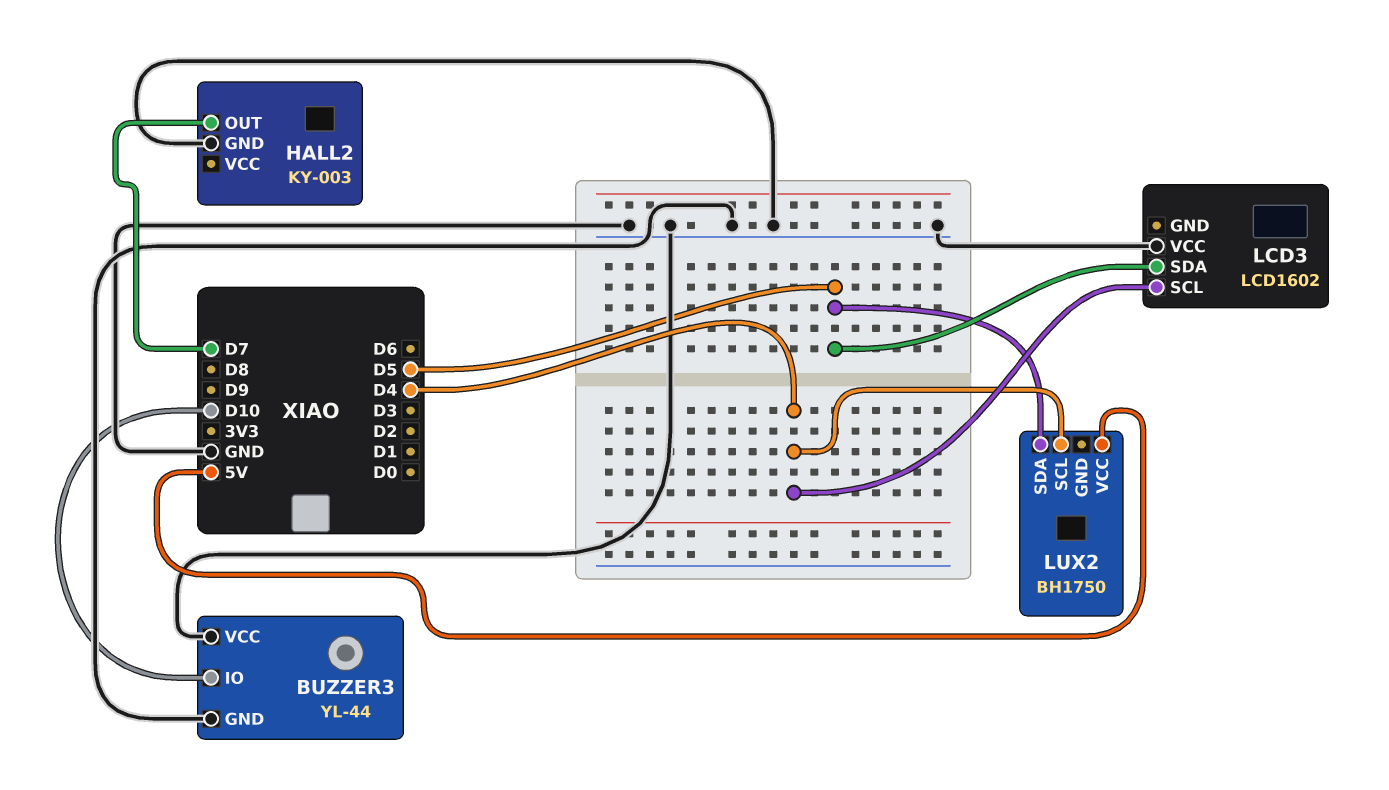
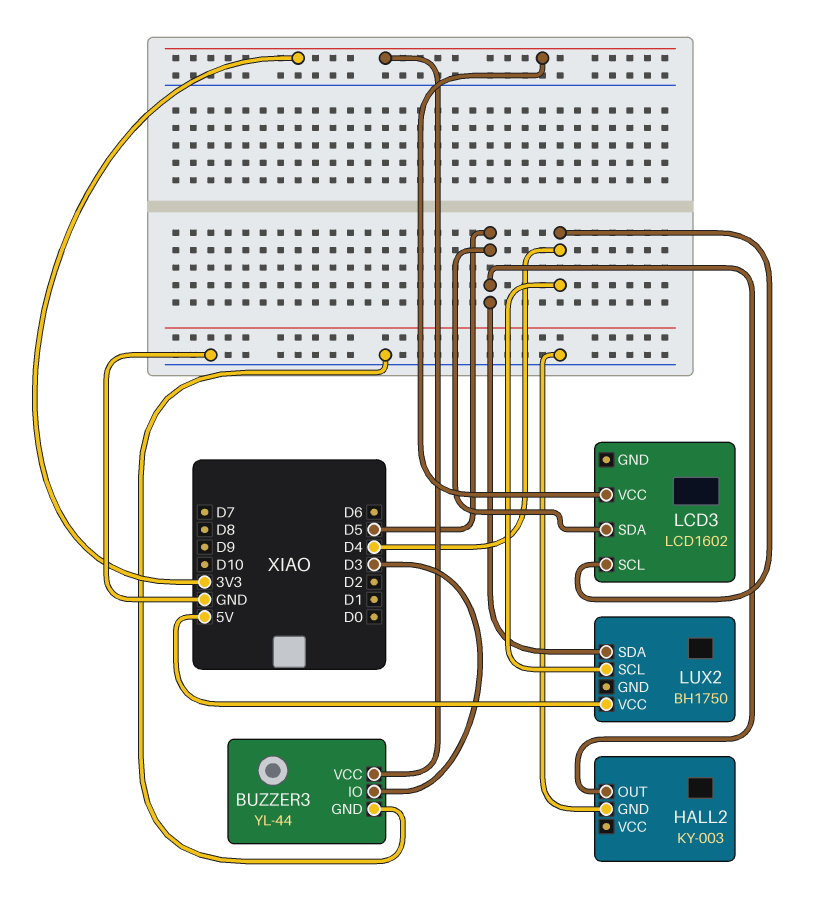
BUZZER3 pin IO: D10 -> D3
BUZZER3 pin VCC: GND -> 3V3
HALL2 pin OUT: D7 -> D5
LCD3 pin VCC: GND -> 3V3

